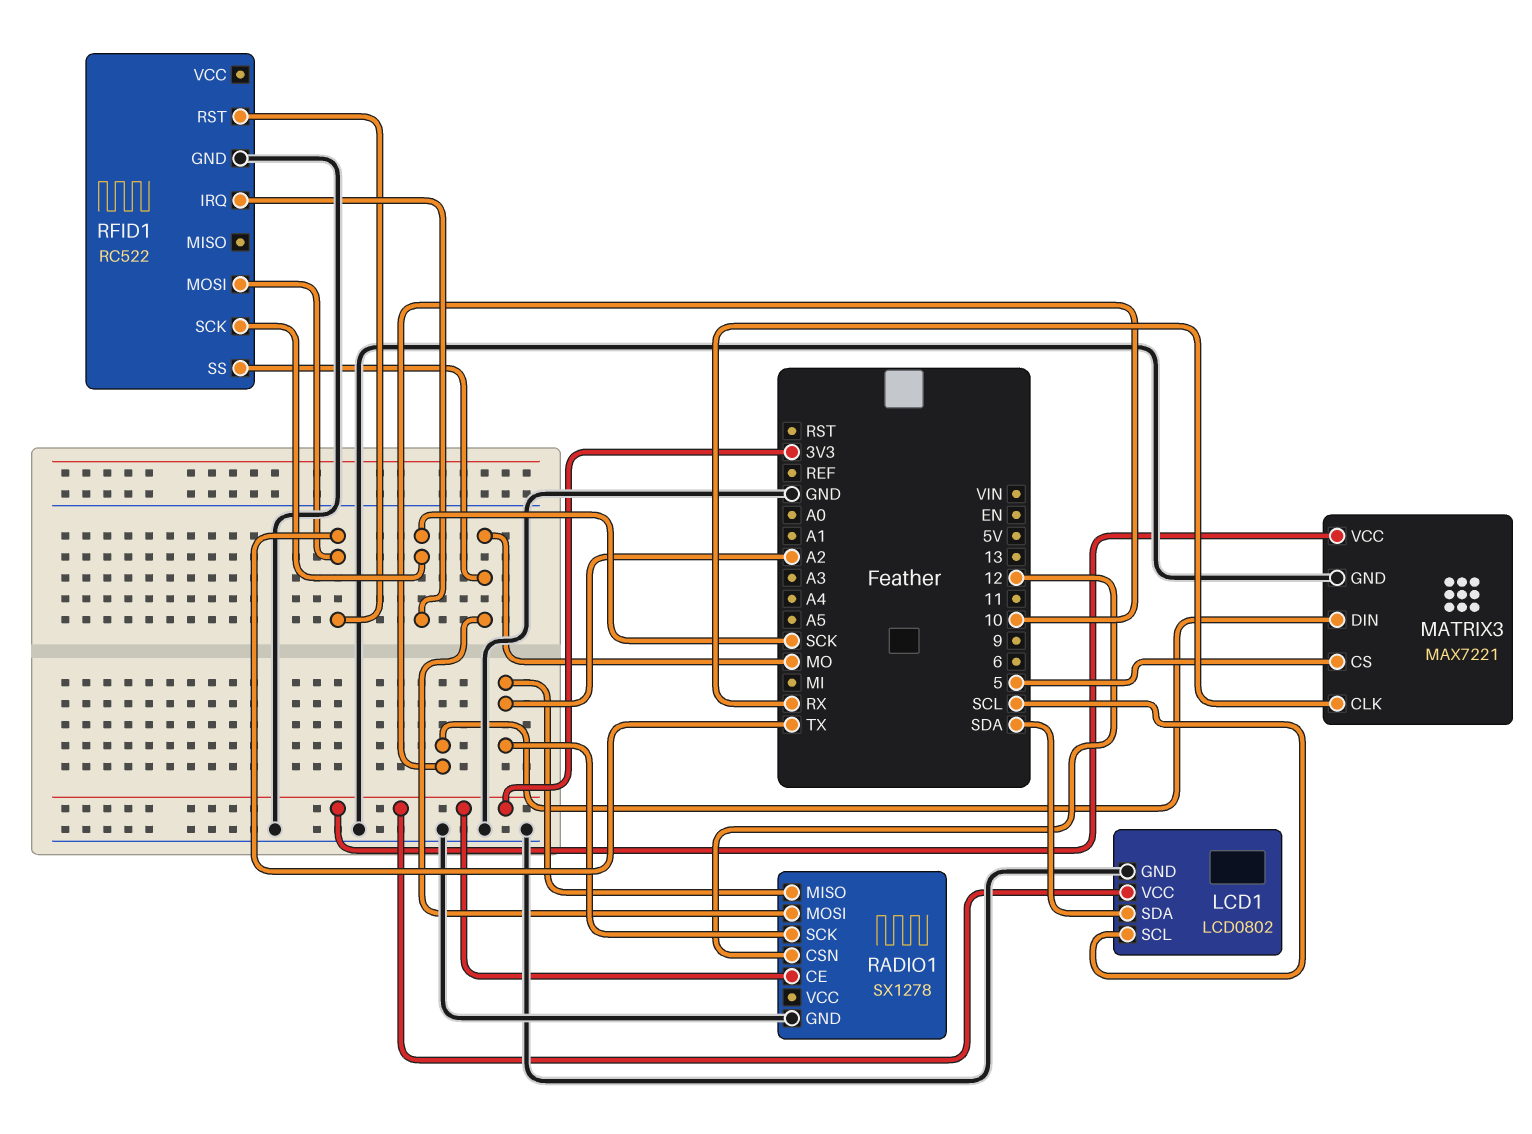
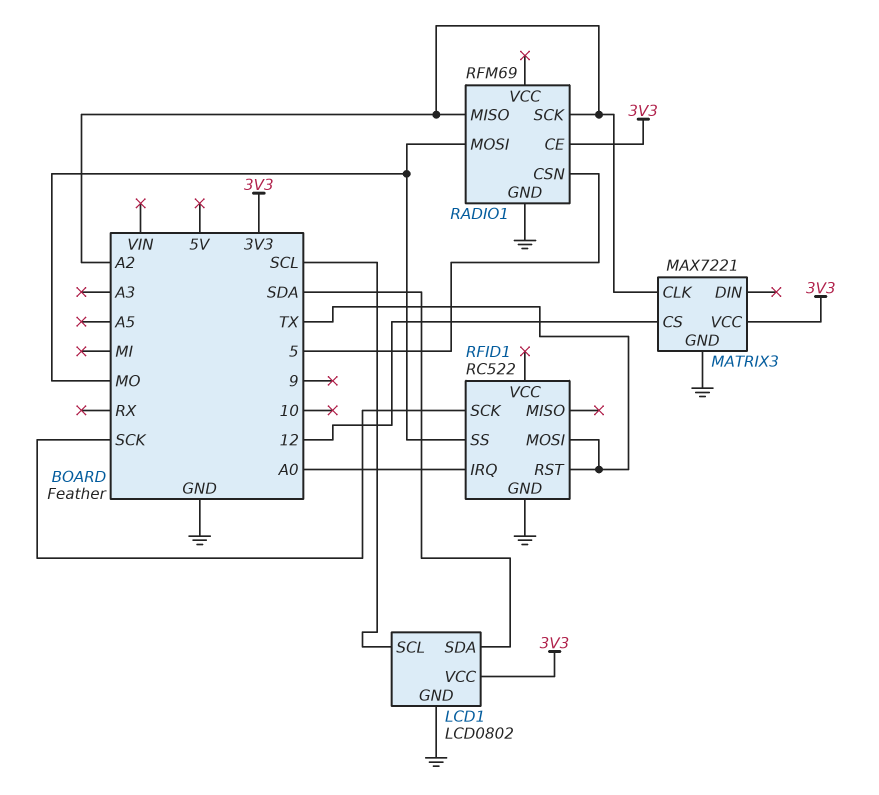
MATRIX3 pin CLK: RX -> A2
MATRIX3 pin CS: 5 -> 12
MATRIX3 pin DIN: 10 -> none
RADIO1: SX1278 -> RFM69
RADIO1 pin CSN: 12 -> 5
RFID1 pin IRQ: SCK -> A0

